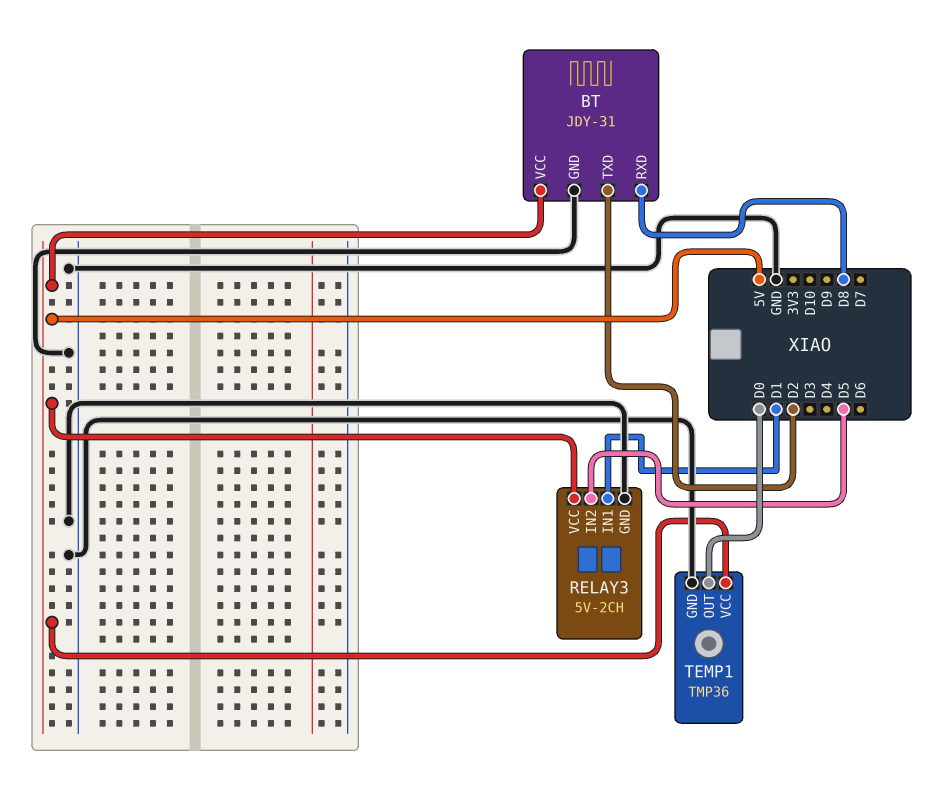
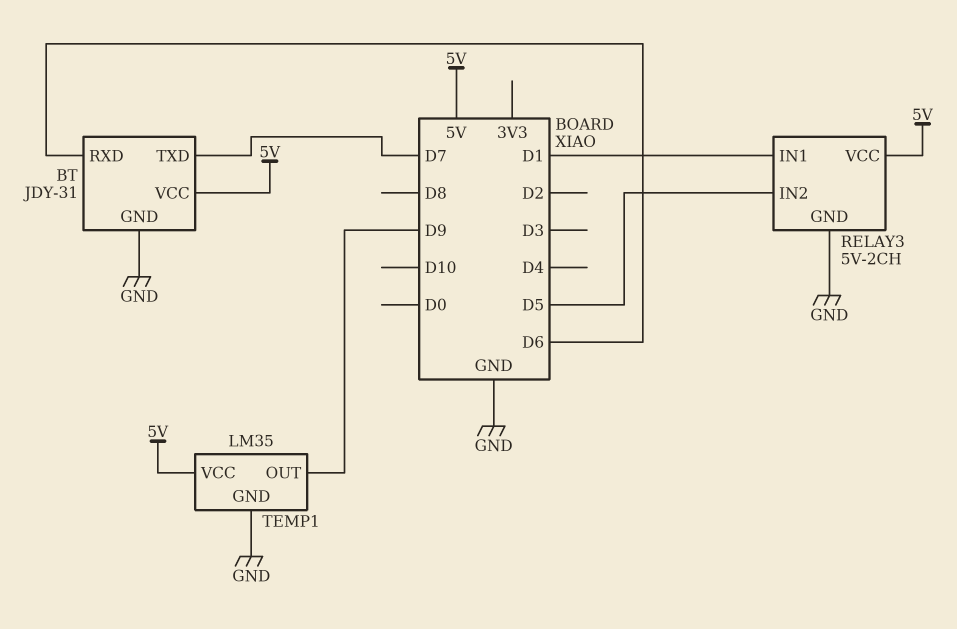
BT pin RXD: D8 -> D6
BT pin TXD: D2 -> D7
TEMP1: TMP36 -> LM35
TEMP1 pin OUT: D0 -> D9

